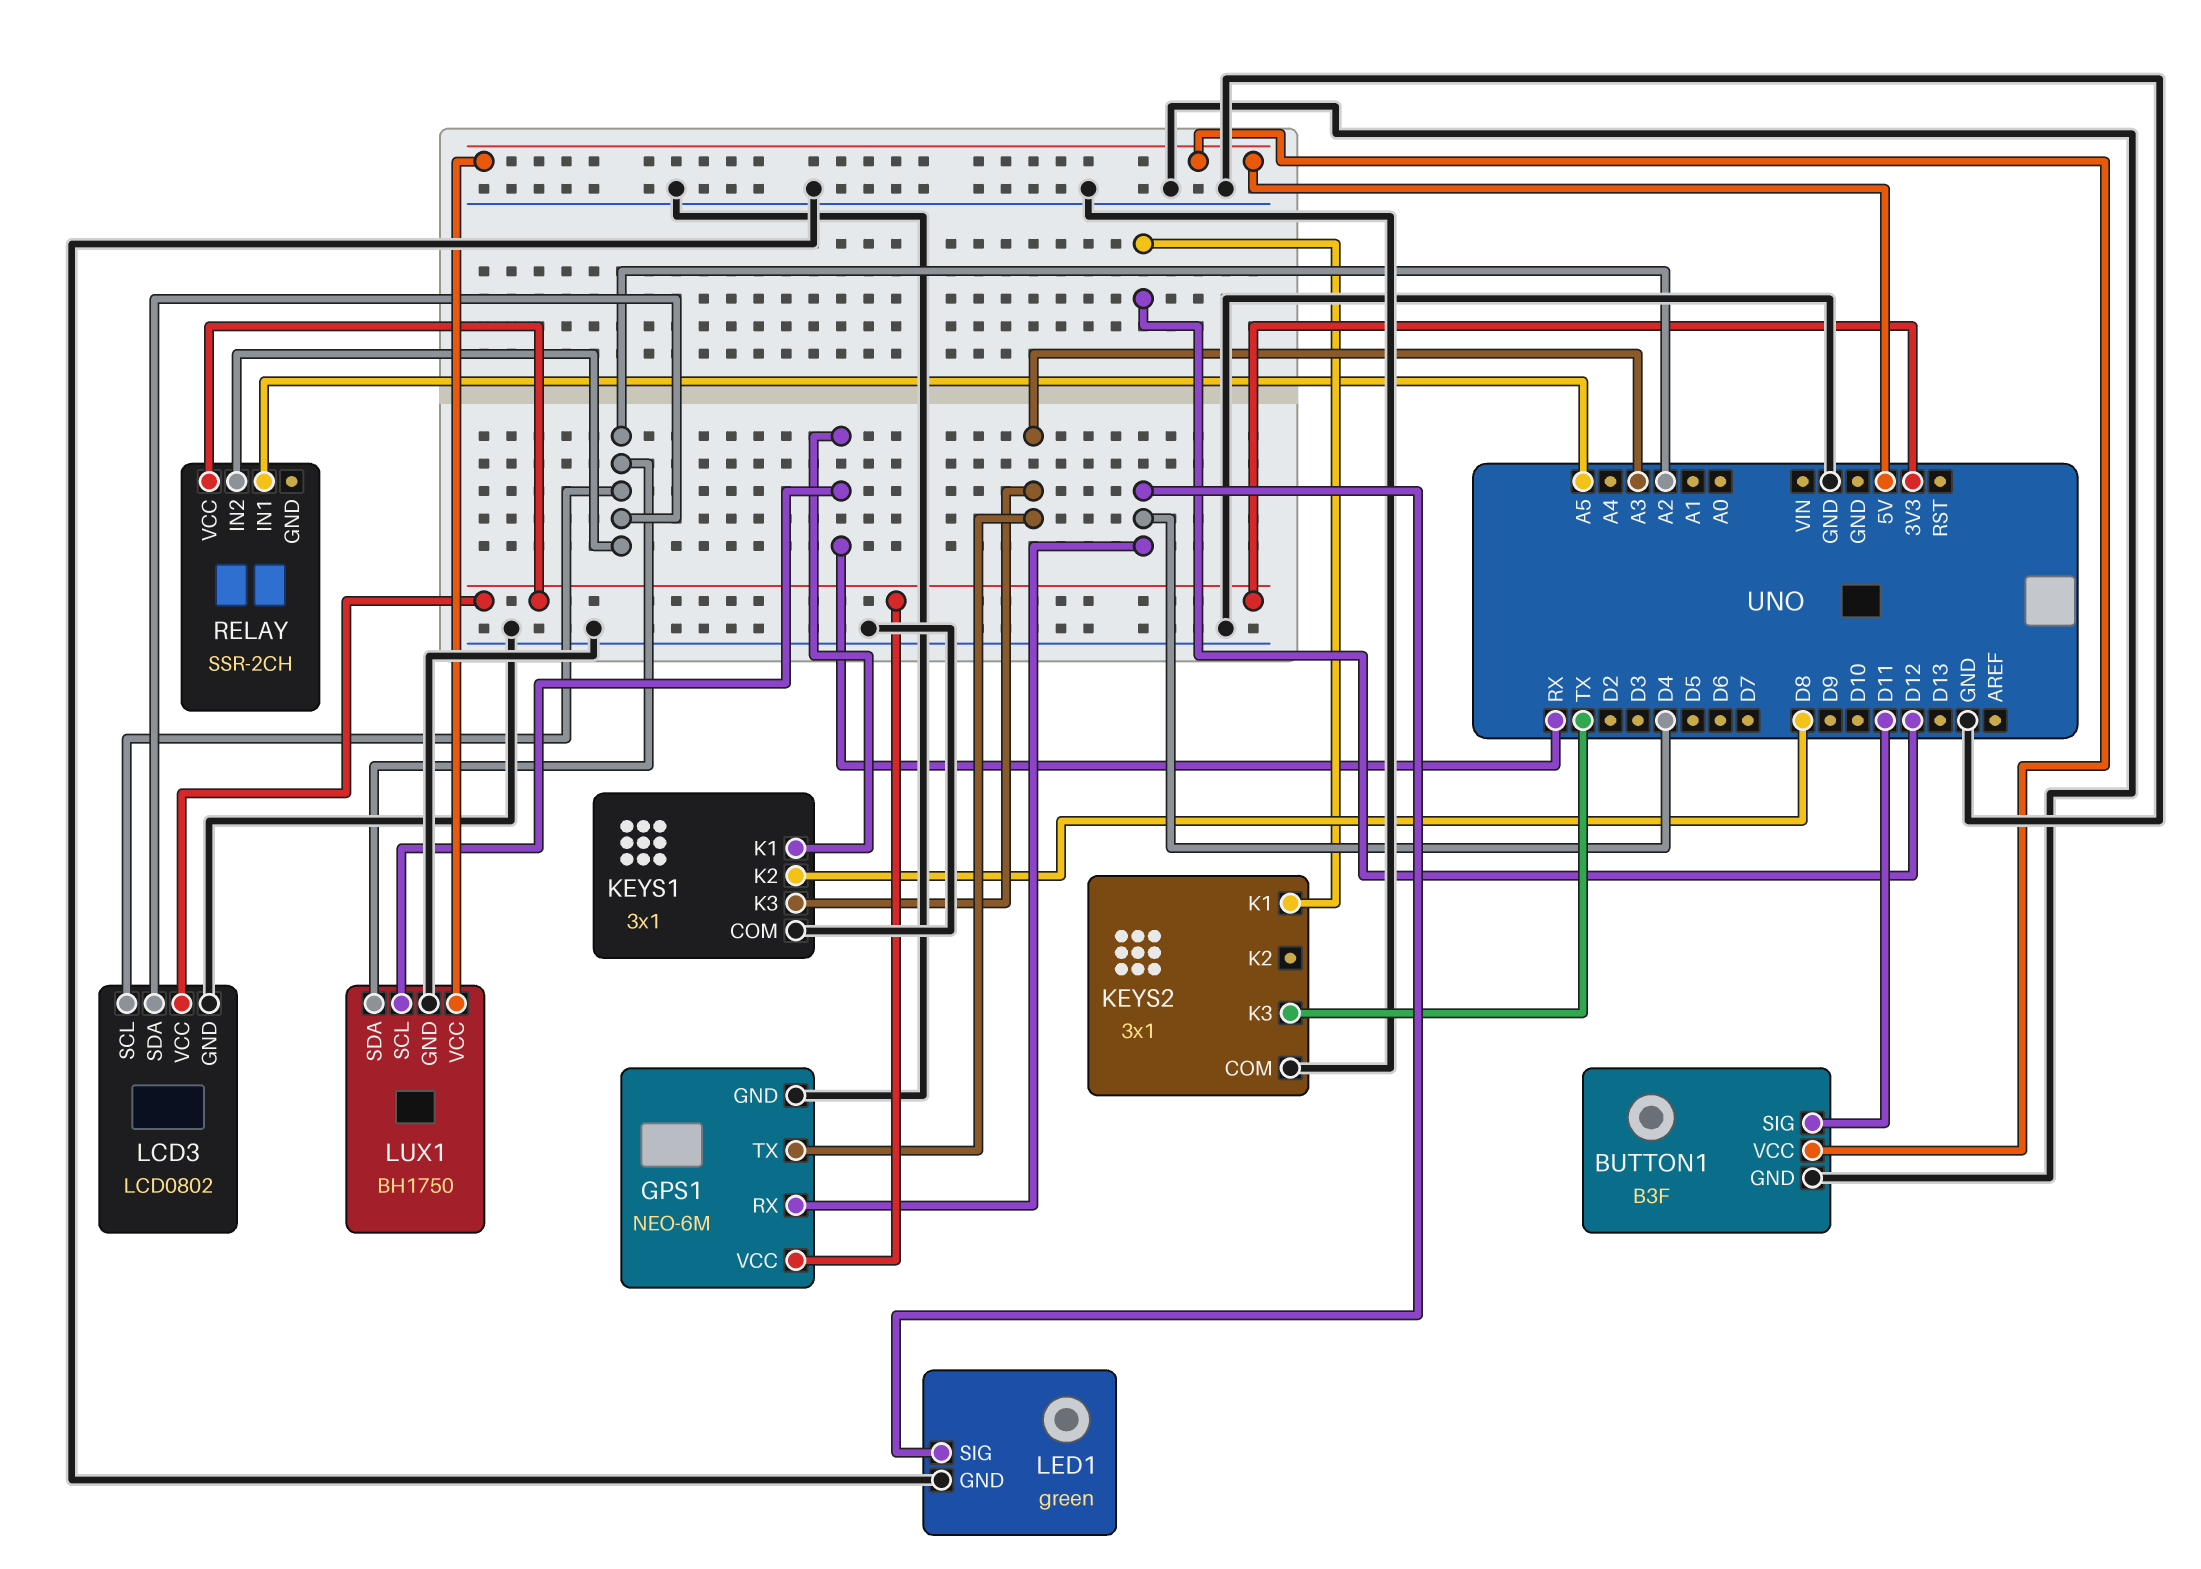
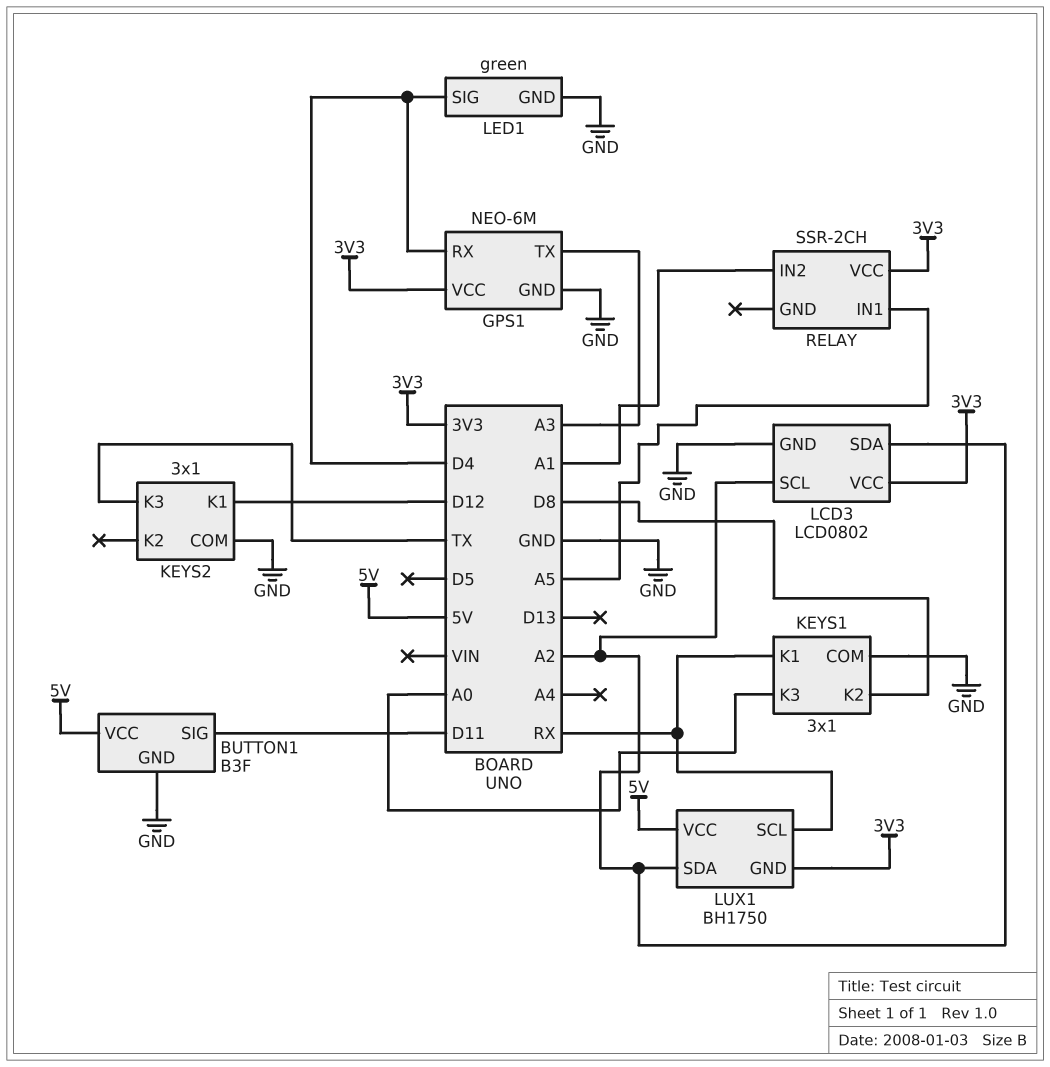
KEYS1 pin K3: A3 -> A0
LUX1 pin GND: GND -> 3V3
RELAY pin IN2: A2 -> A1

